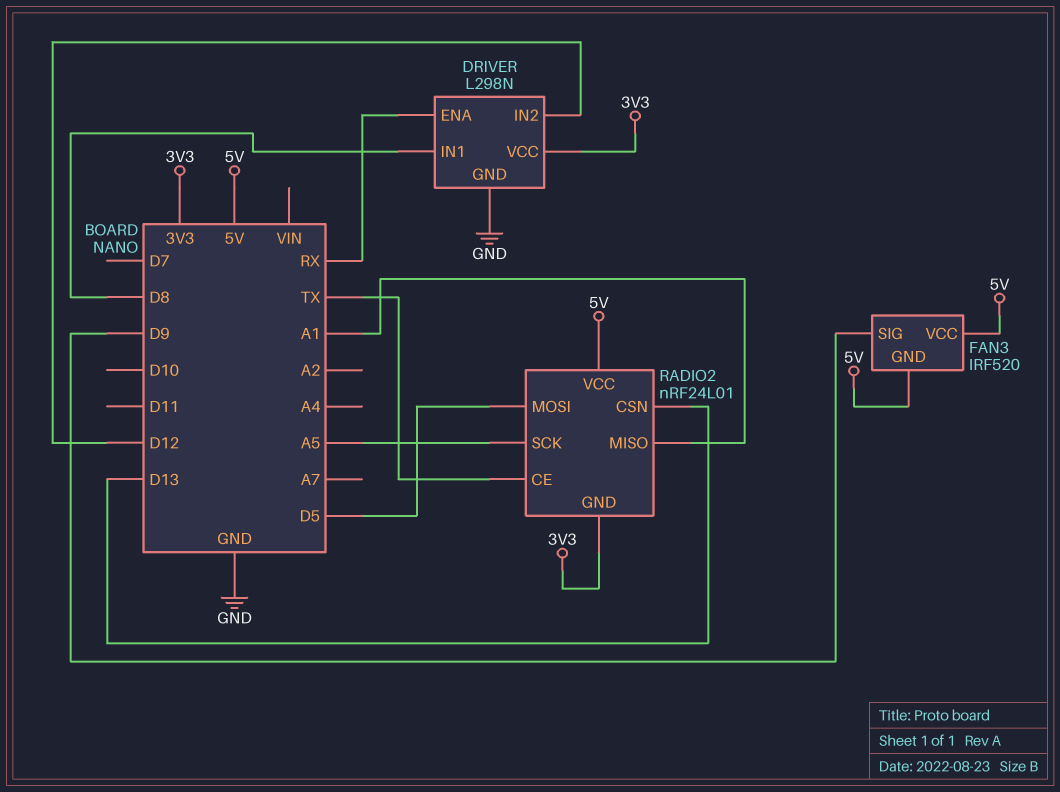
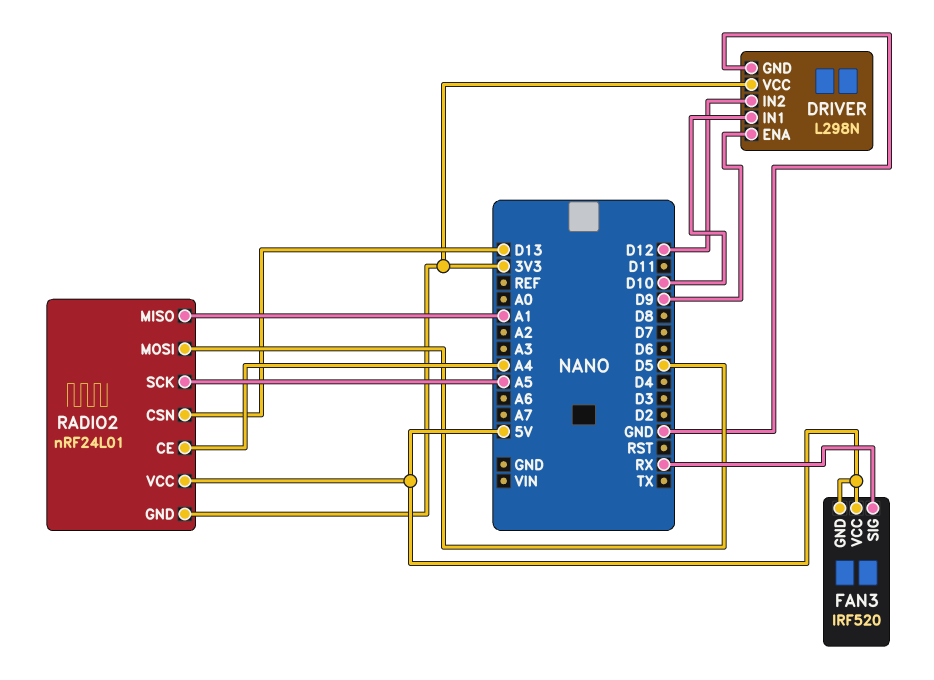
DRIVER pin ENA: RX -> D9
DRIVER pin IN1: D8 -> D10
FAN3 pin SIG: D9 -> RX
RADIO2 pin CE: TX -> A4

